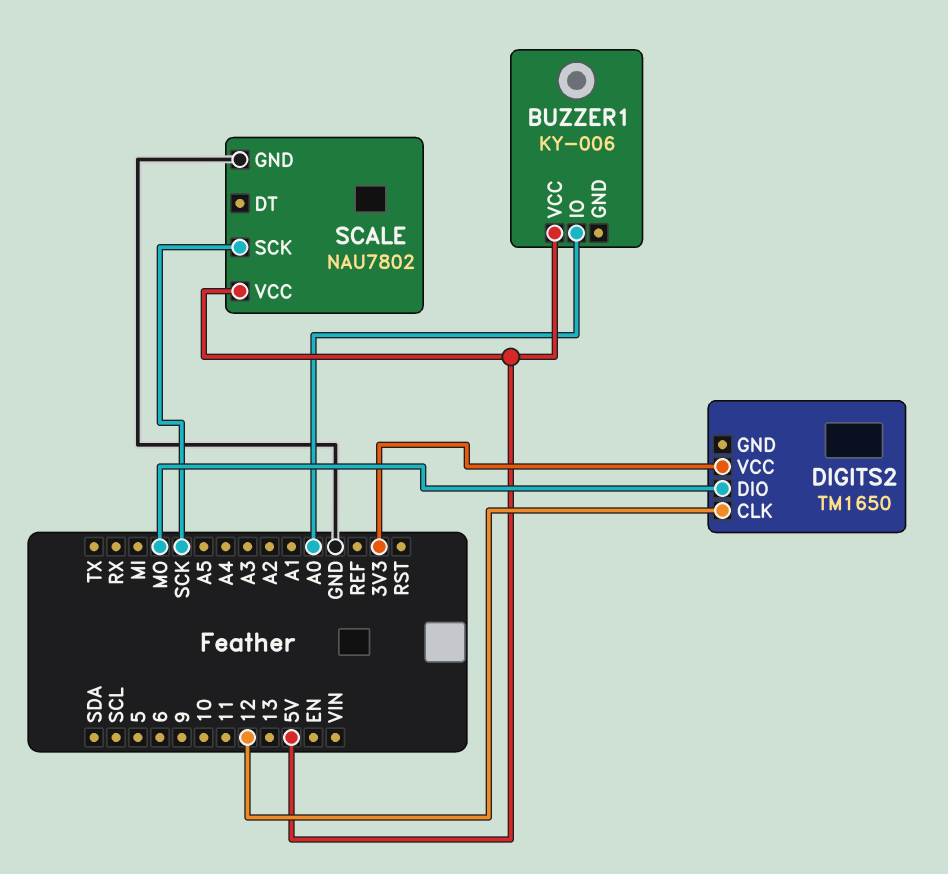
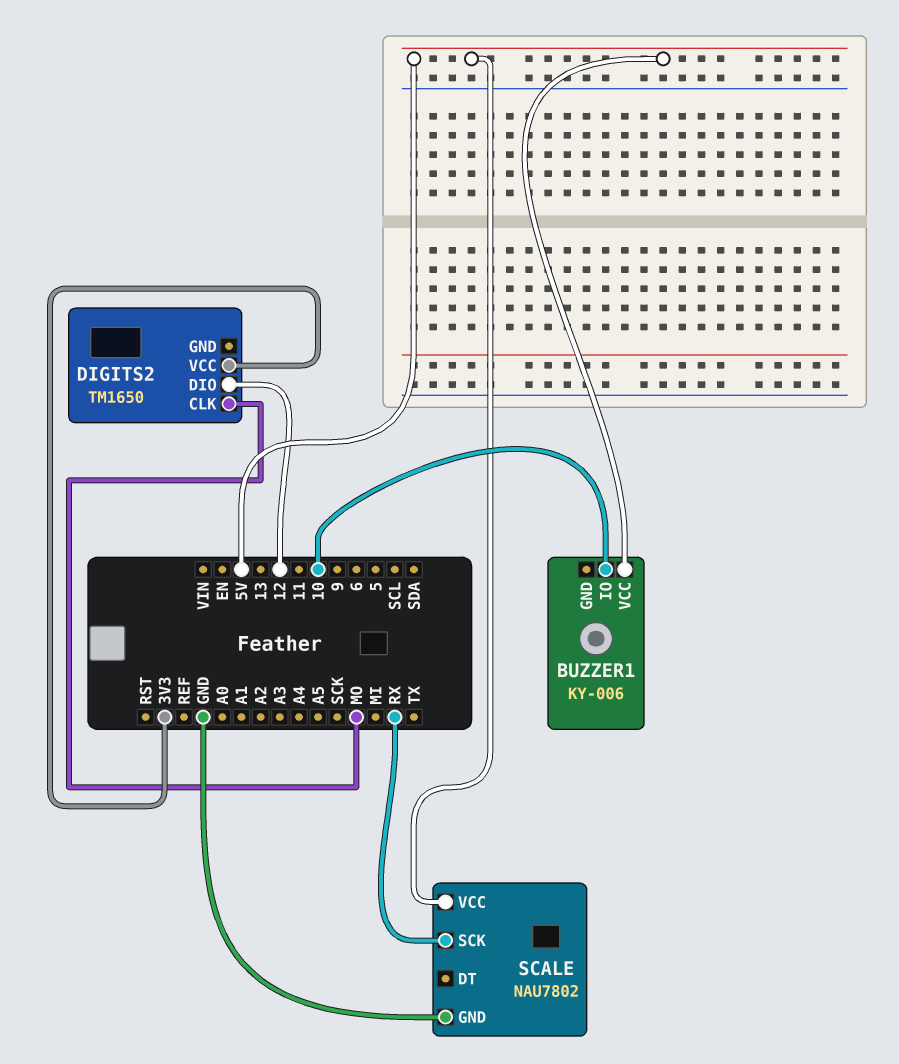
BUZZER1 pin IO: A0 -> 10
DIGITS2 pin CLK: 12 -> MO
DIGITS2 pin DIO: MO -> 12
SCALE pin SCK: SCK -> RX

